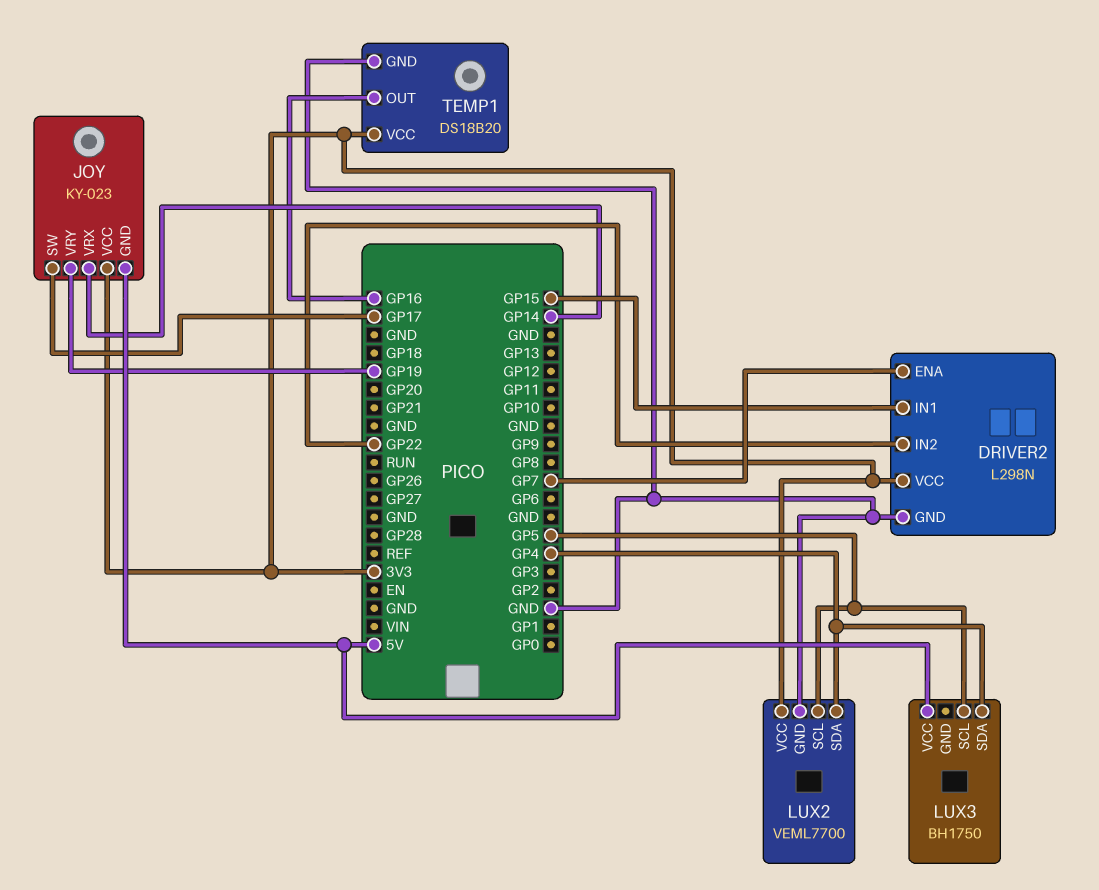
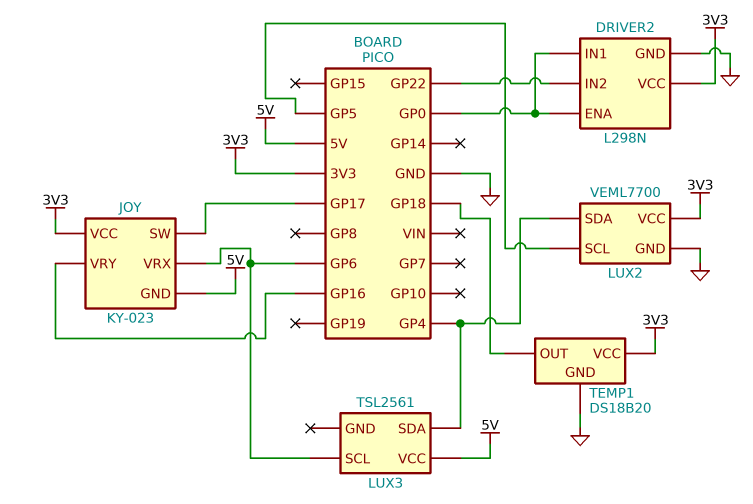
DRIVER2 pin ENA: GP7 -> GP0
DRIVER2 pin IN1: GP15 -> GP0
JOY pin VRX: GP14 -> GP6
JOY pin VRY: GP19 -> GP16
LUX3: BH1750 -> TSL2561
LUX3 pin SCL: GP5 -> GP6
TEMP1 pin OUT: GP16 -> GP18

